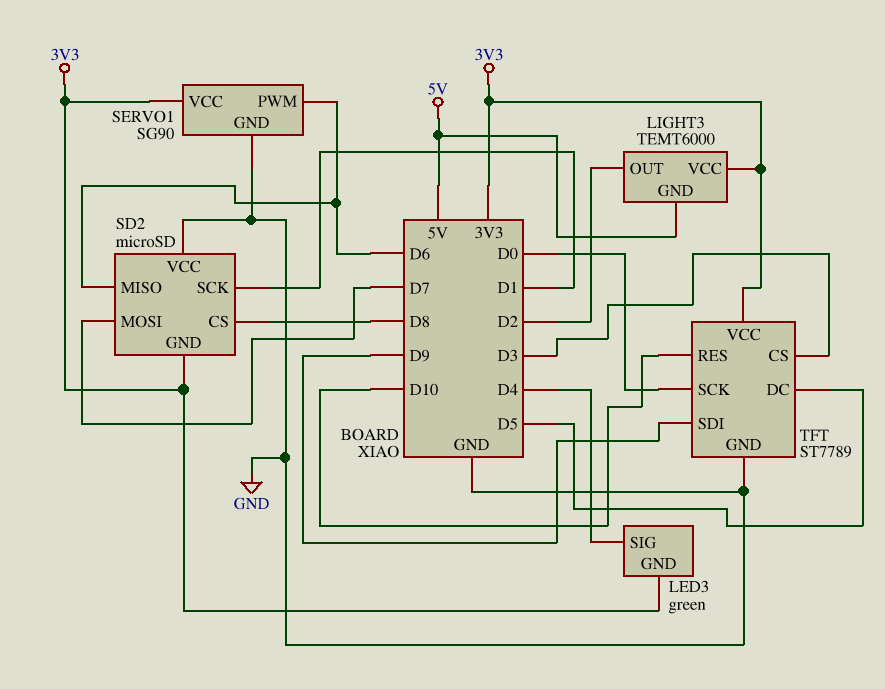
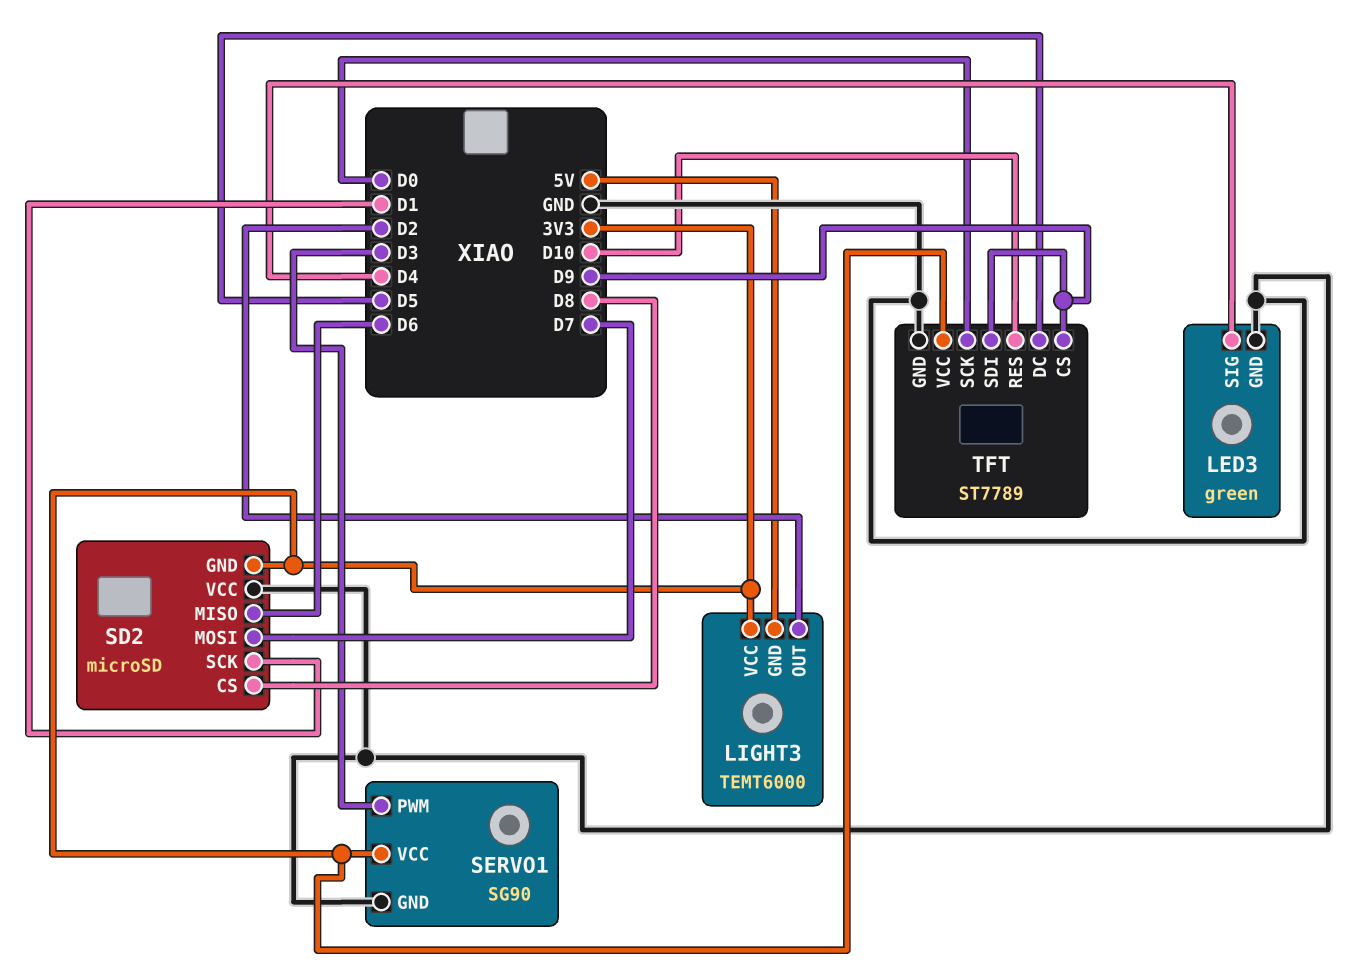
LED3 pin GND: 3V3 -> GND
SERVO1 pin PWM: D6 -> D3
TFT pin CS: D3 -> D9

